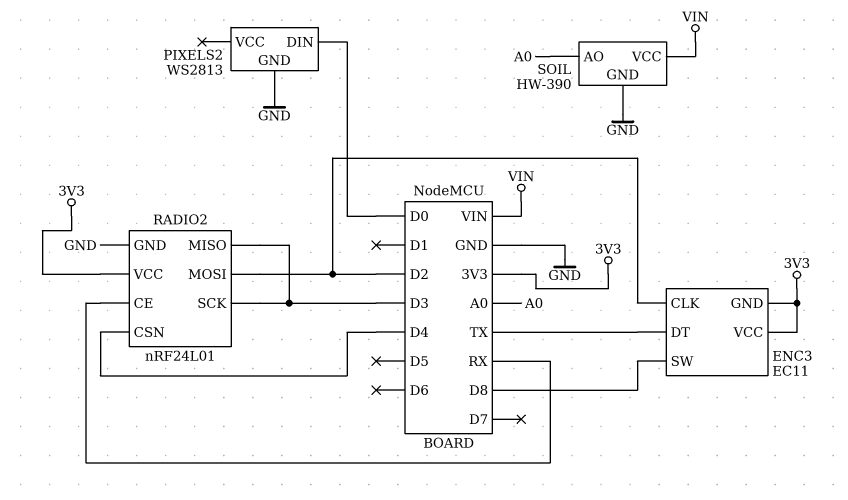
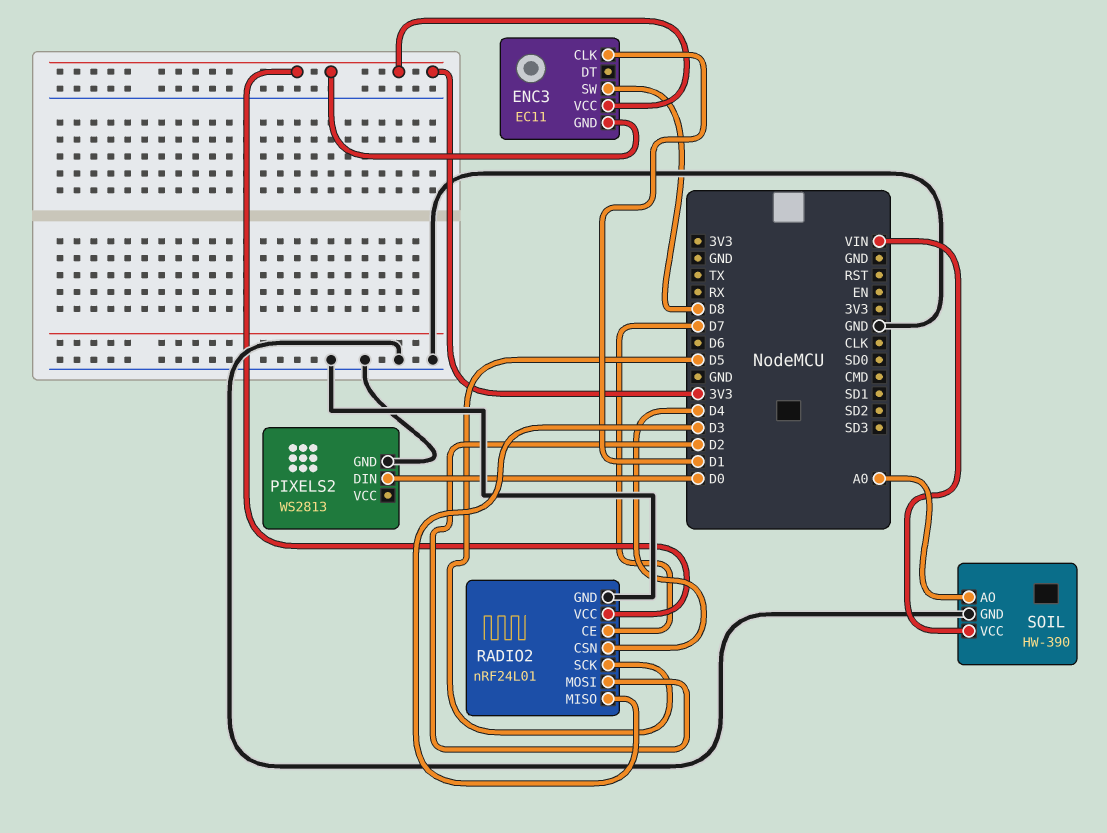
ENC3 pin CLK: D2 -> D1
ENC3 pin DT: TX -> none
RADIO2 pin CE: RX -> D7
RADIO2 pin SCK: D3 -> D5

